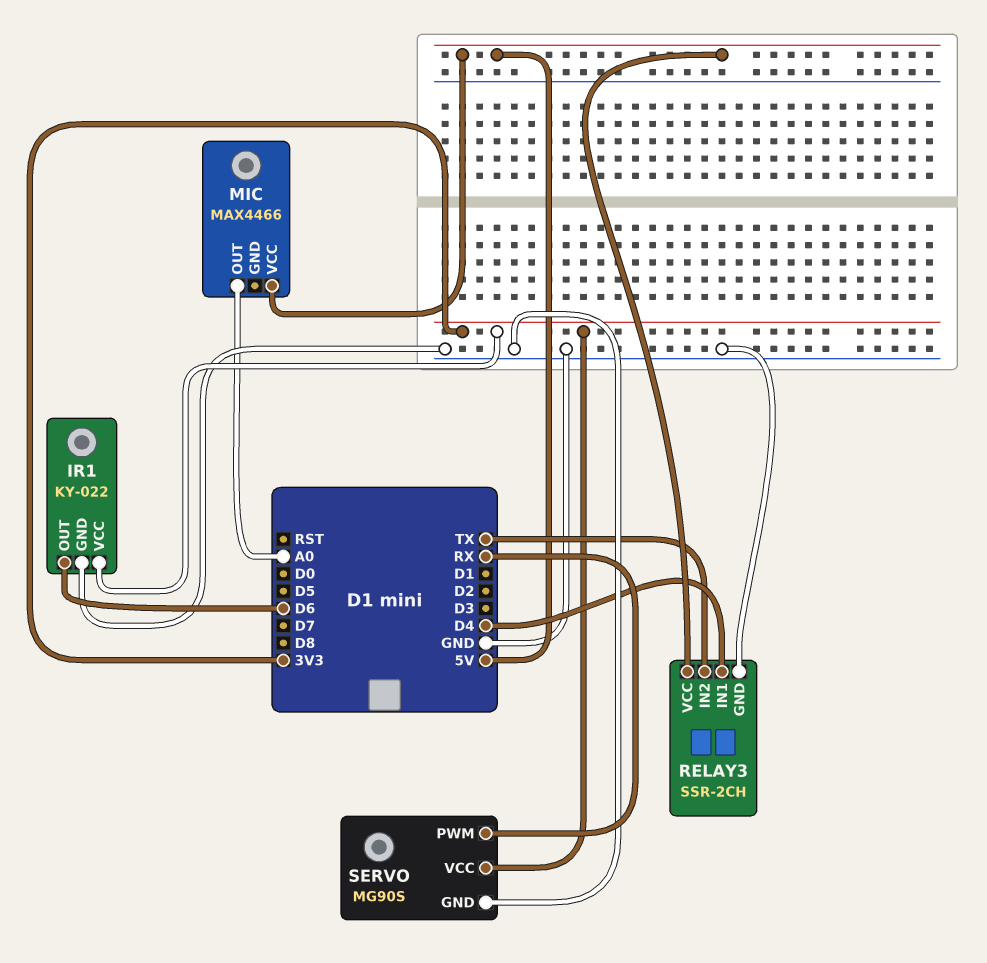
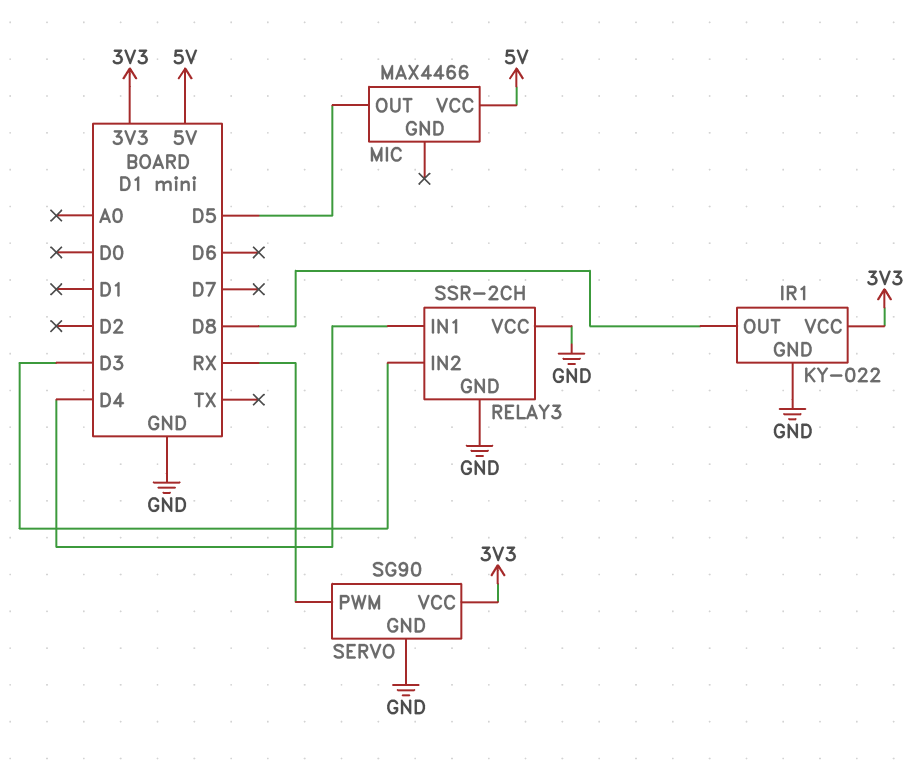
IR1 pin OUT: D6 -> D8
MIC pin OUT: A0 -> D5
RELAY3 pin IN2: TX -> D3
RELAY3 pin VCC: 5V -> GND
SERVO: MG90S -> SG90

